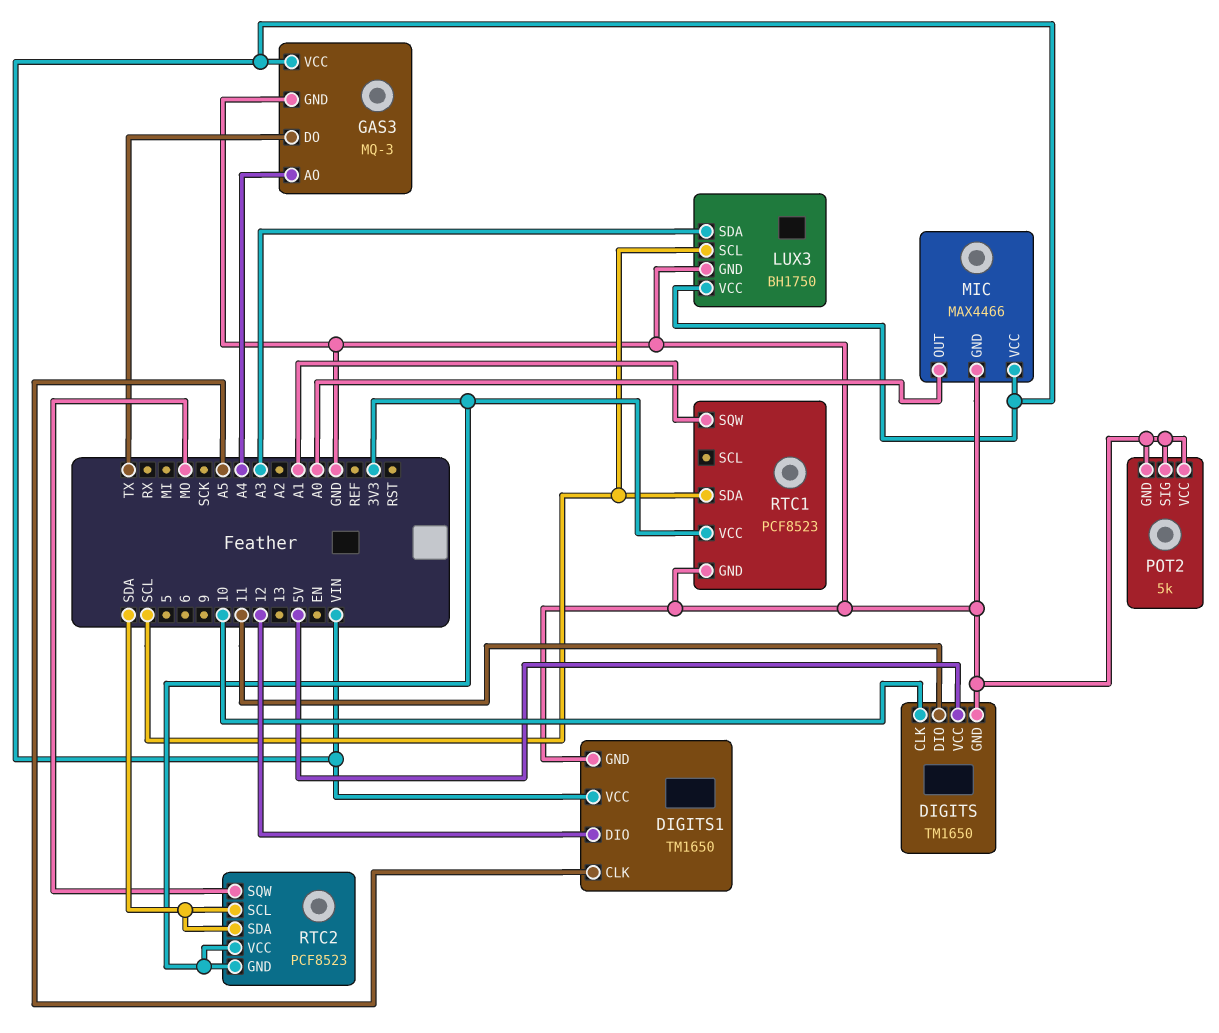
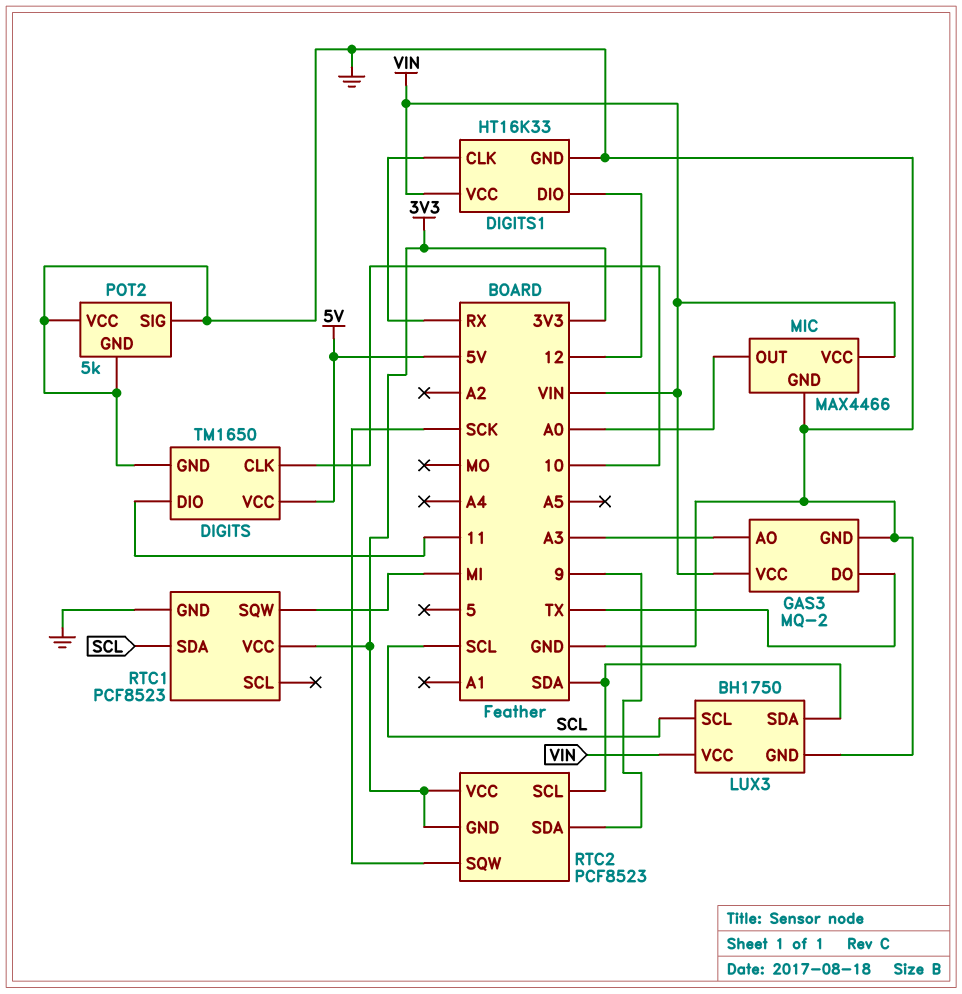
DIGITS1: TM1650 -> HT16K33
DIGITS1 pin CLK: A5 -> RX
GAS3: MQ-3 -> MQ-2
GAS3 pin AO: A4 -> A3
LUX3 pin SDA: A3 -> SDA
RTC1 pin SQW: A1 -> MI
RTC2 pin SDA: SDA -> 9
RTC2 pin SQW: MO -> SCK

